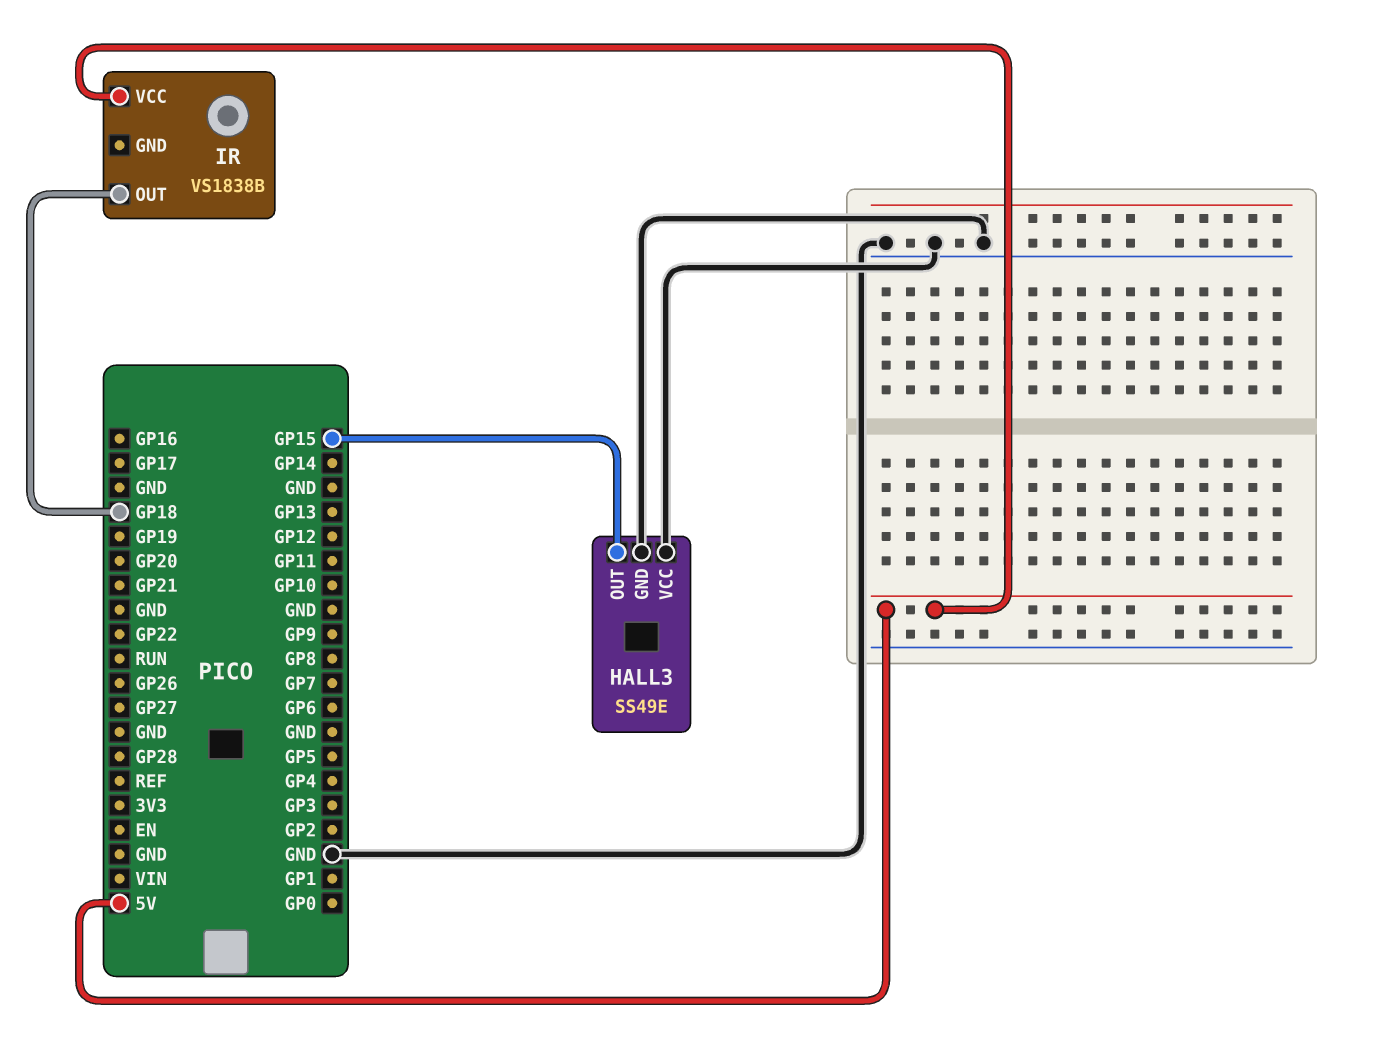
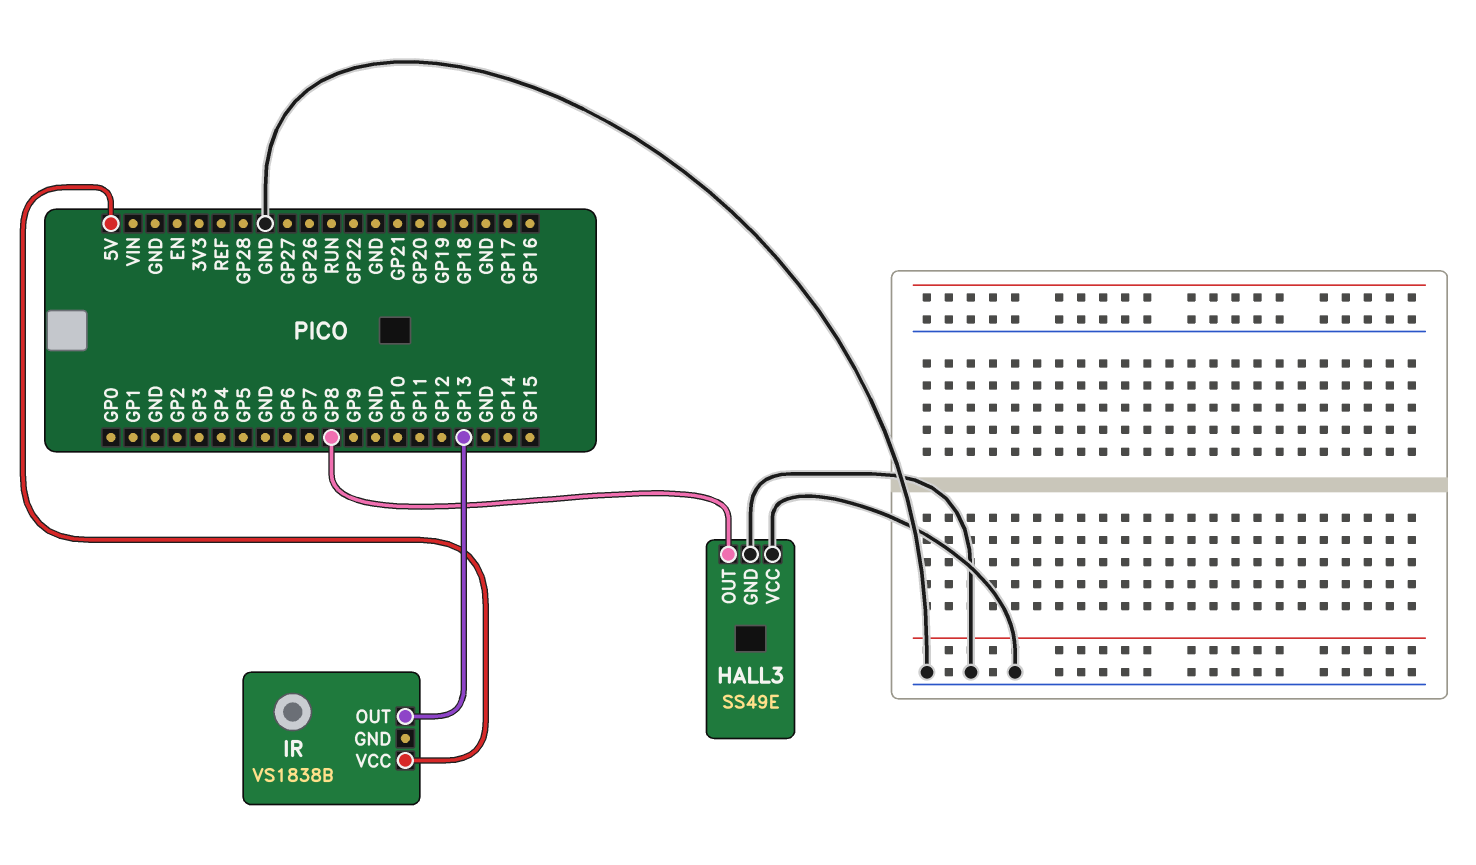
HALL3 pin OUT: GP15 -> GP8
IR pin OUT: GP18 -> GP13

